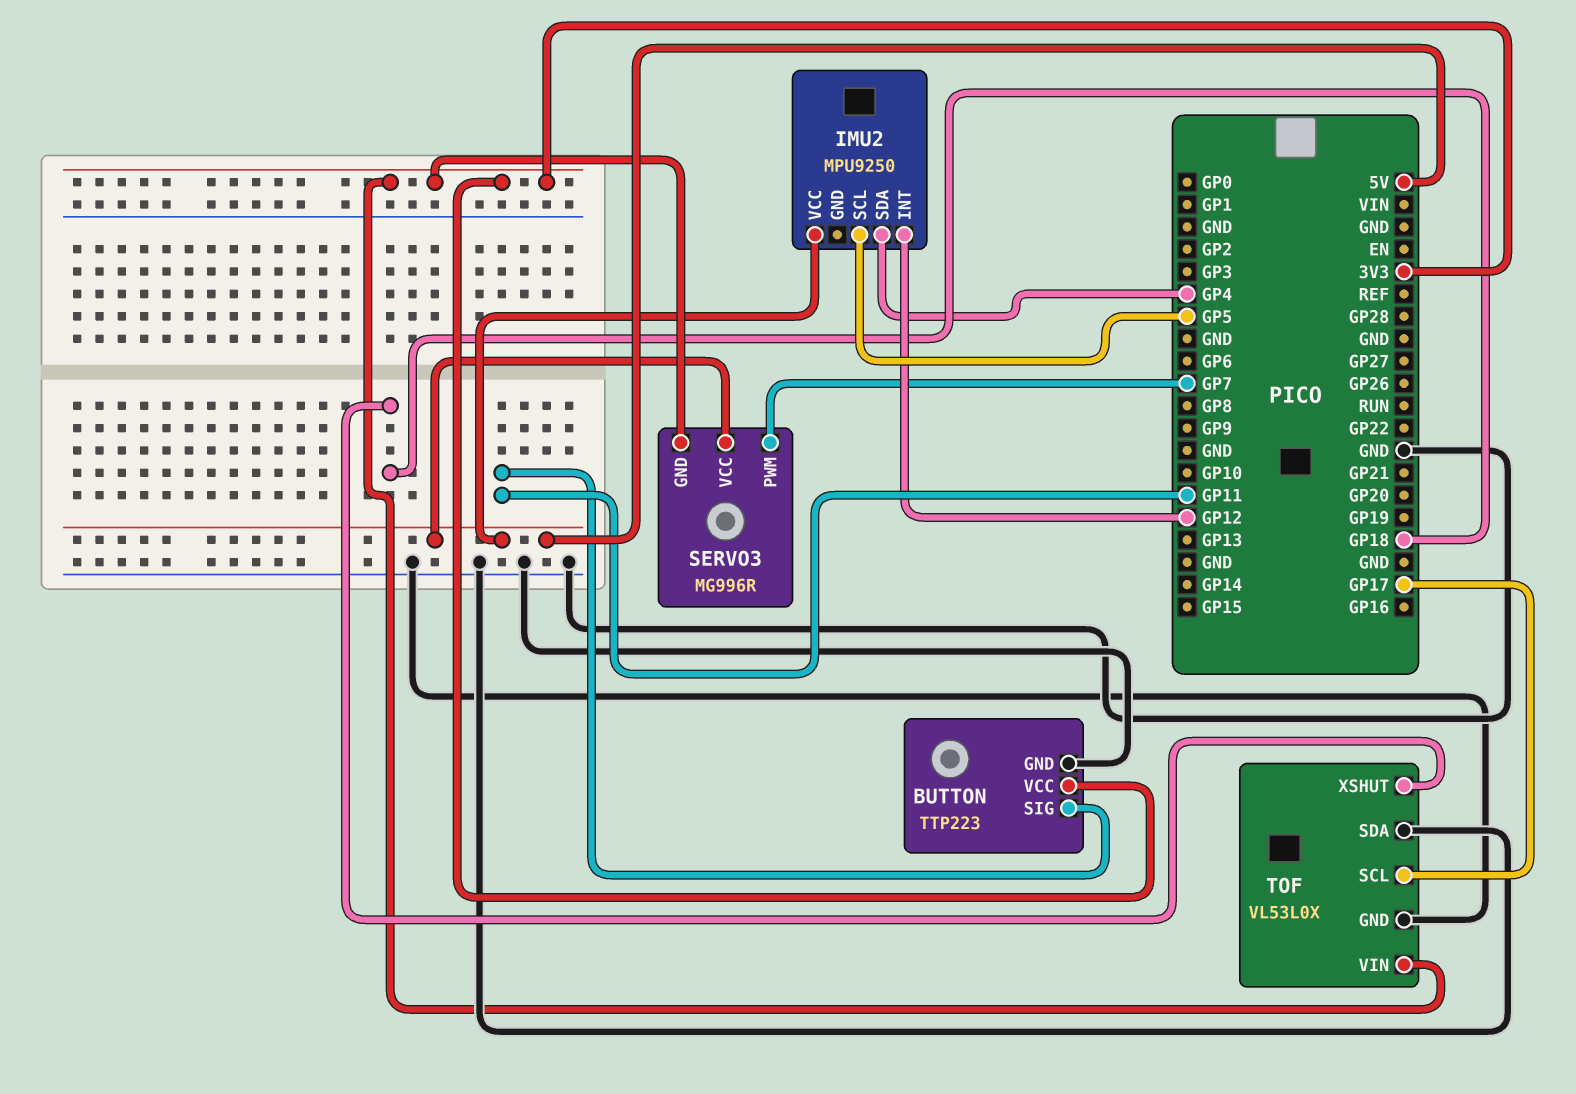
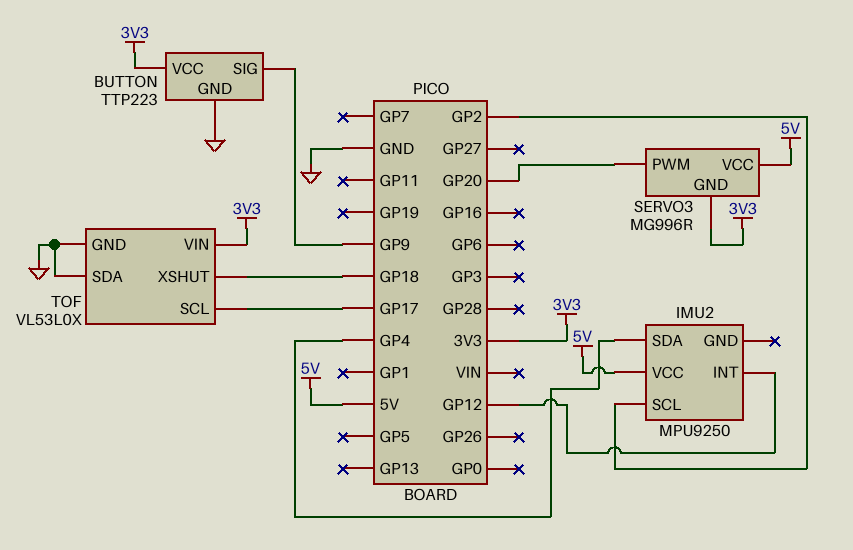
BUTTON pin SIG: GP11 -> GP9
IMU2 pin SCL: GP5 -> GP2
SERVO3 pin PWM: GP7 -> GP20

